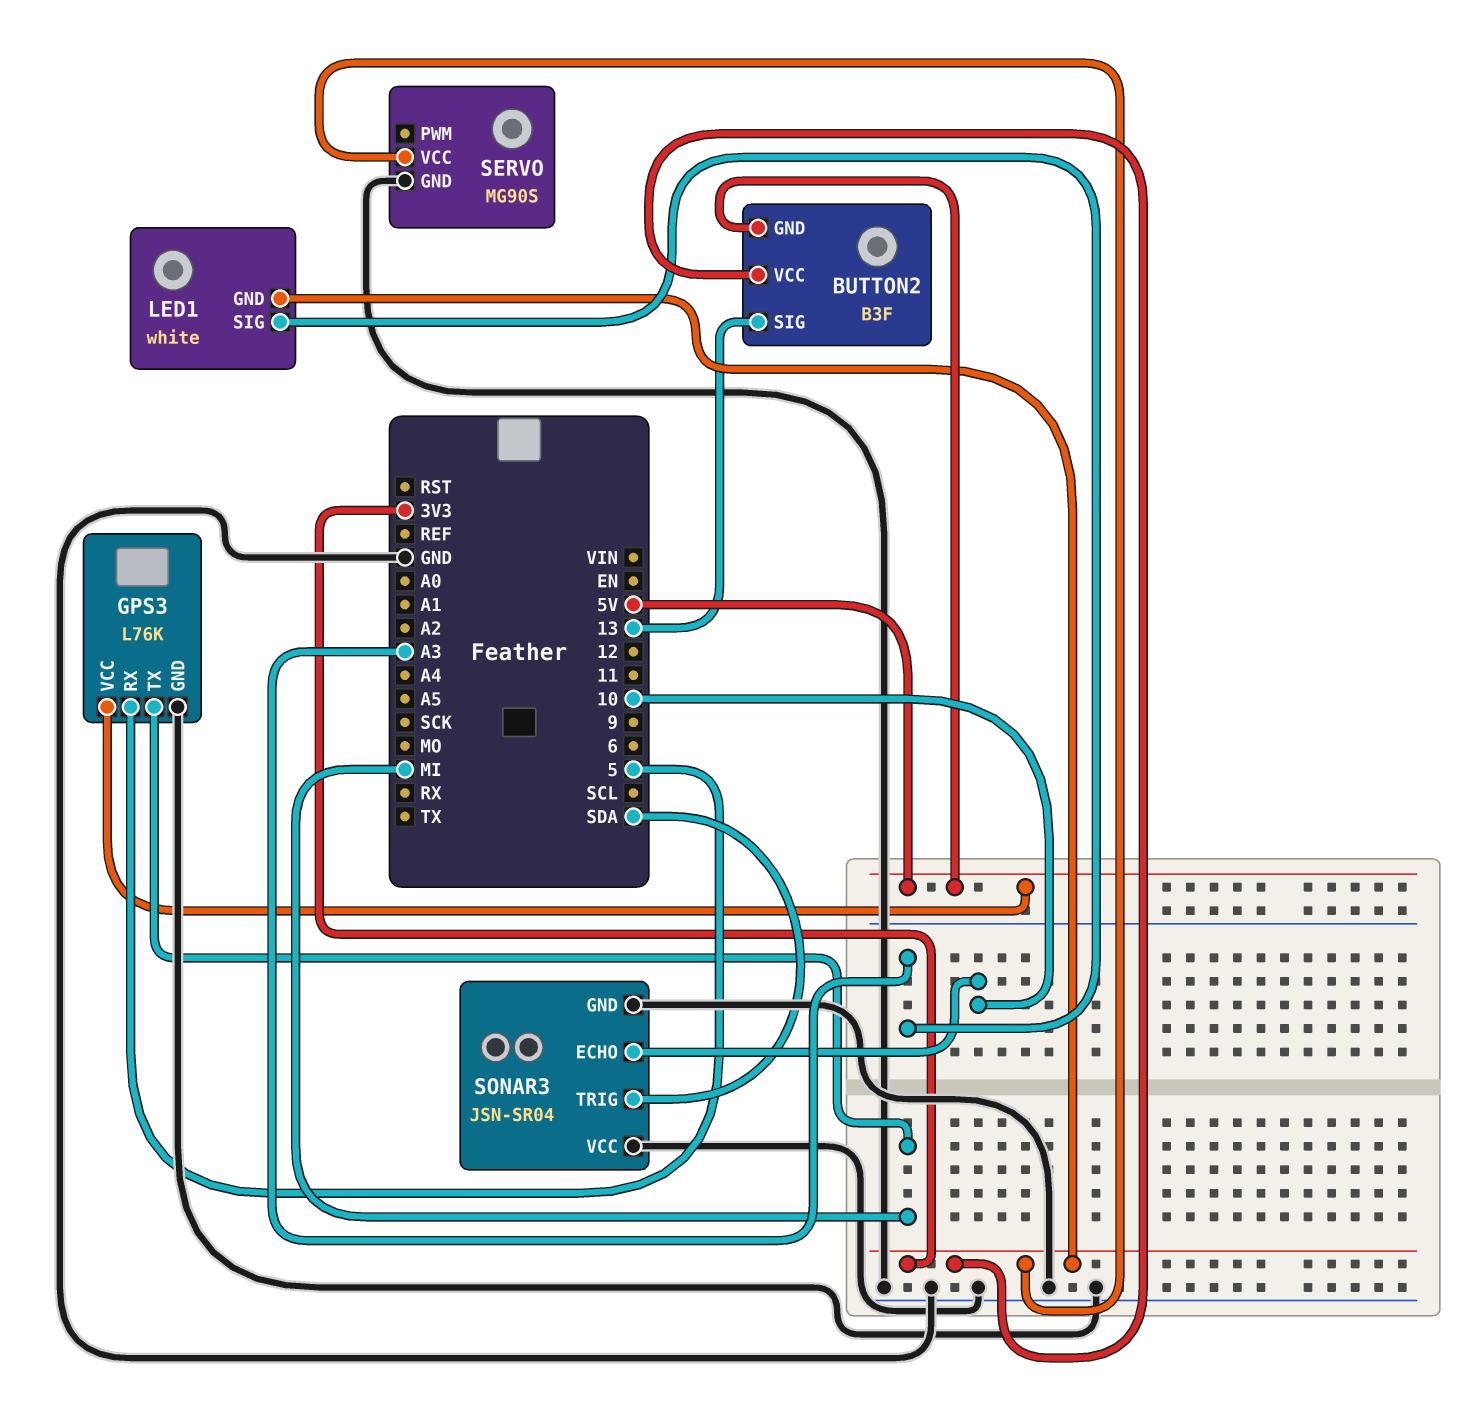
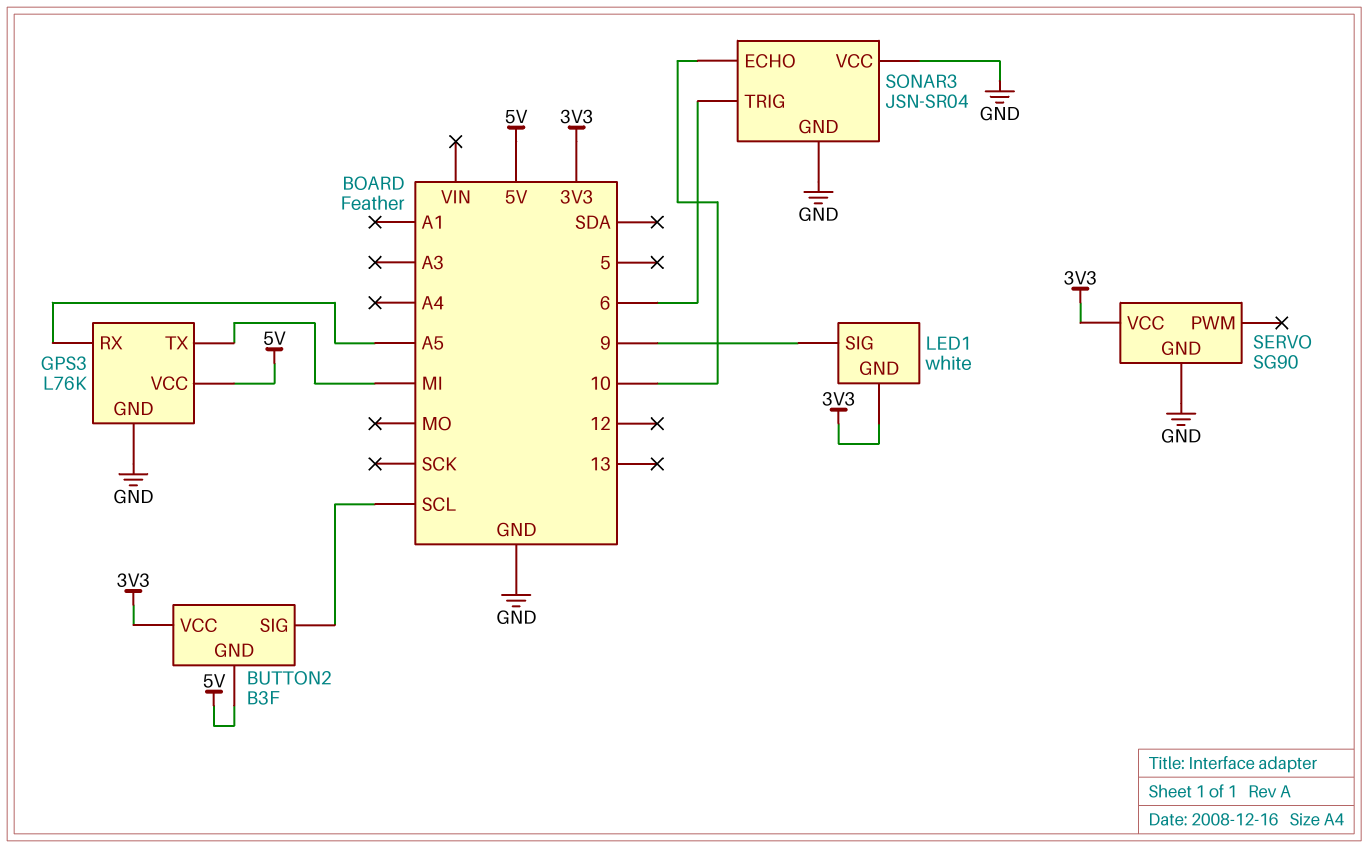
BUTTON2 pin SIG: 13 -> SCL
GPS3 pin RX: 5 -> A5
LED1 pin SIG: A3 -> 9
SERVO: MG90S -> SG90
SONAR3 pin TRIG: SDA -> 6

